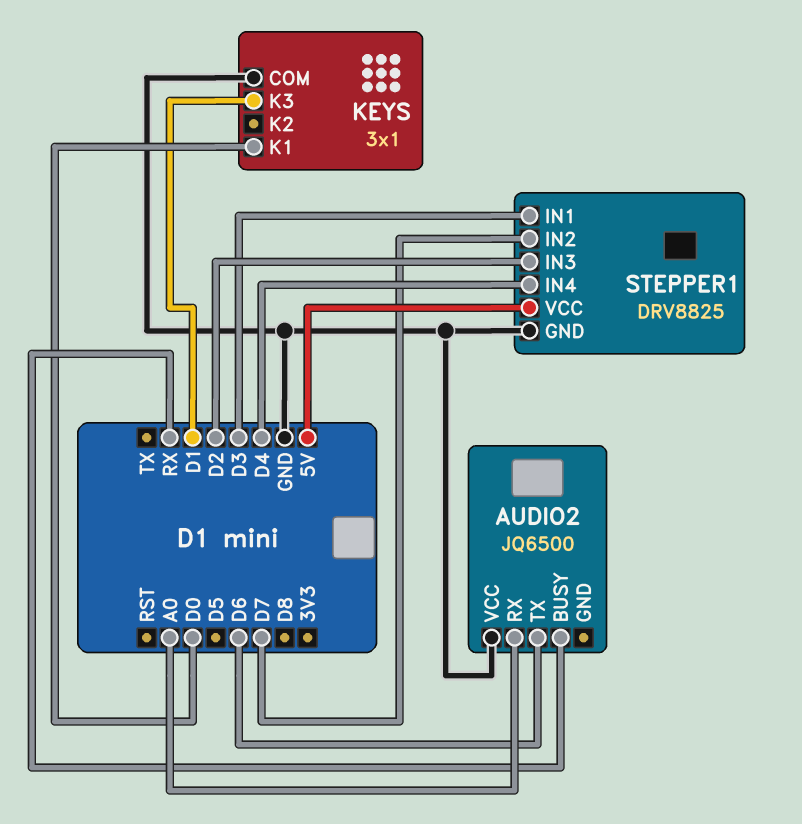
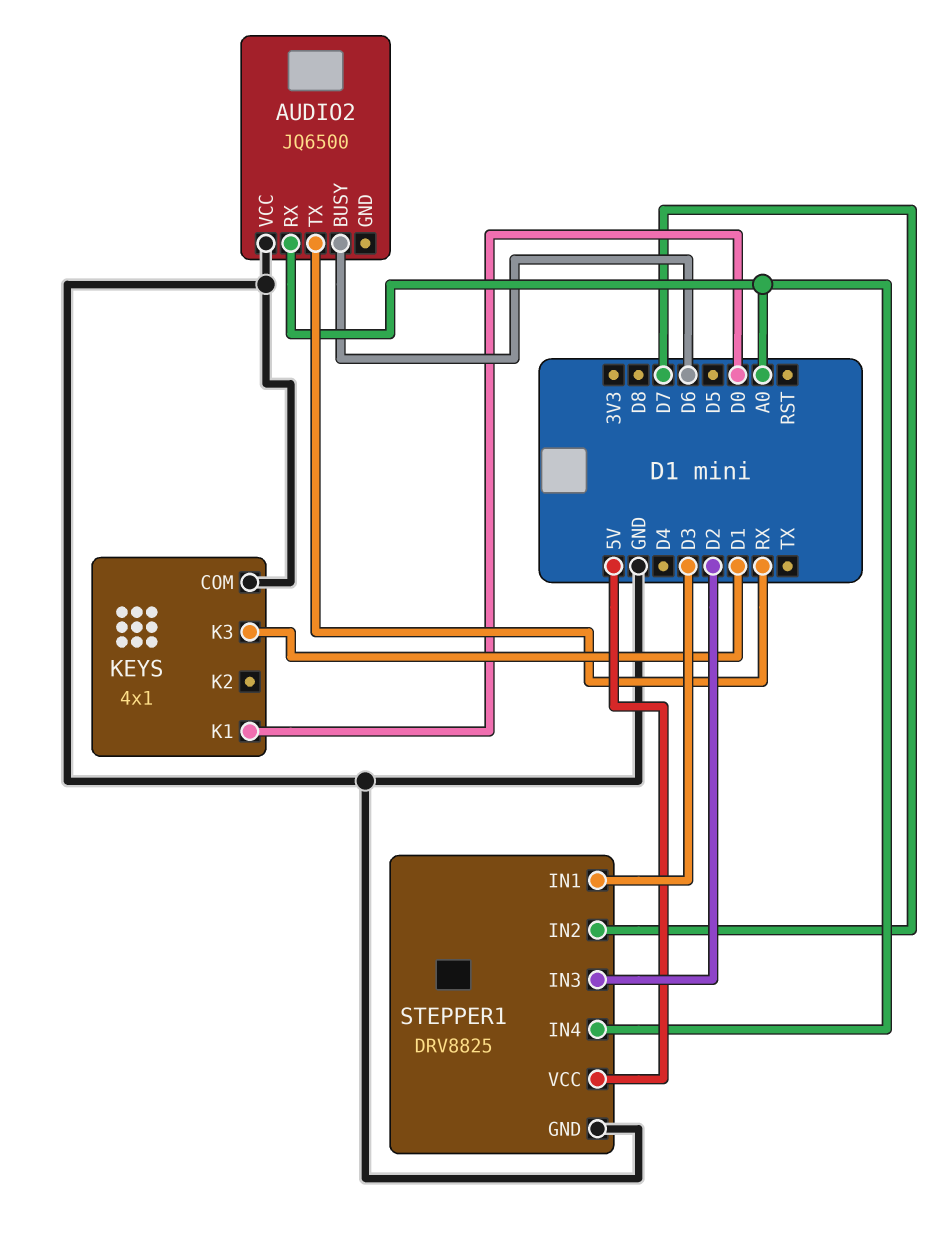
AUDIO2 pin BUSY: RX -> D6
AUDIO2 pin TX: D6 -> RX
KEYS: 3x1 -> 4x1
STEPPER1 pin IN4: D4 -> A0

